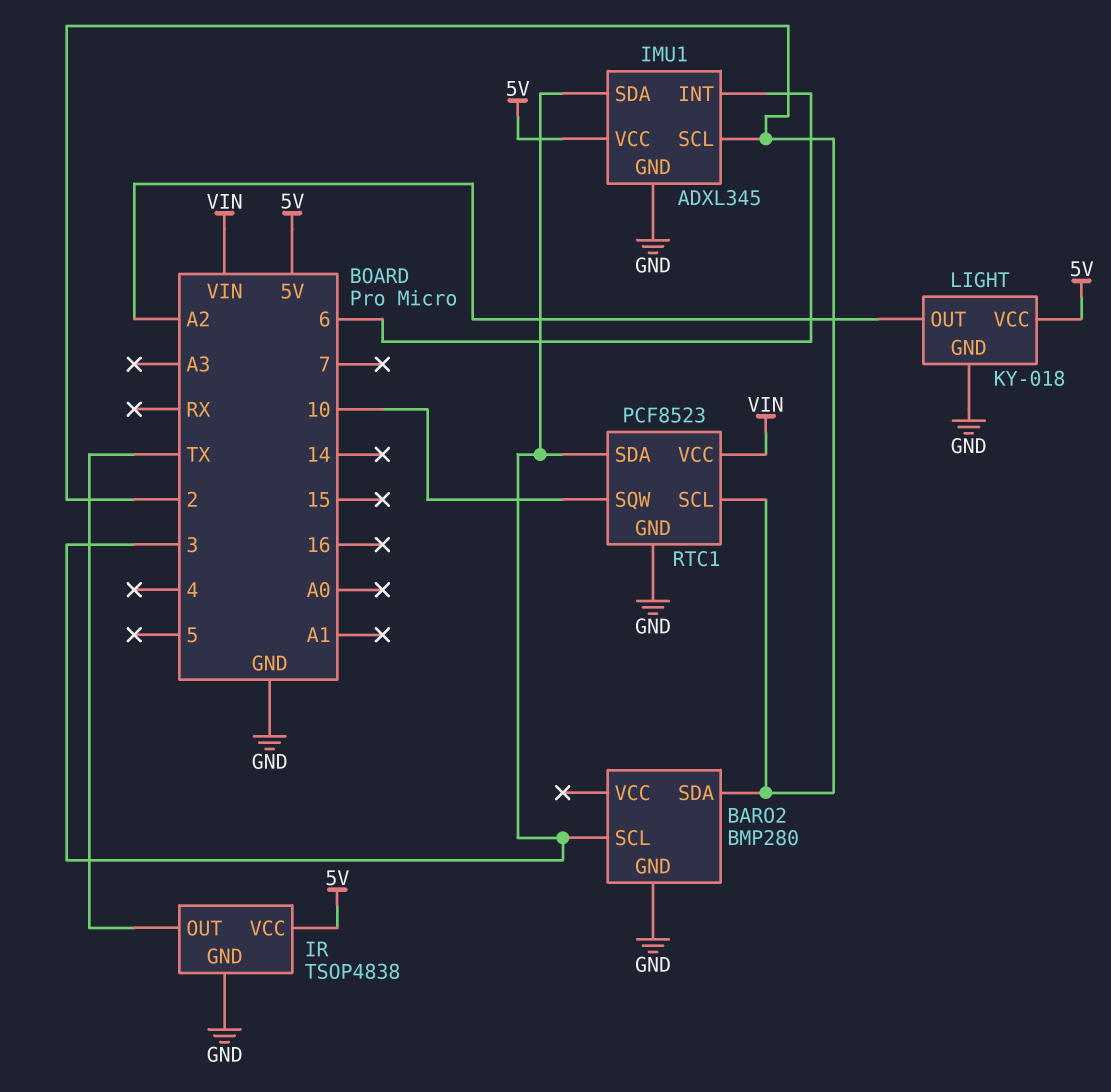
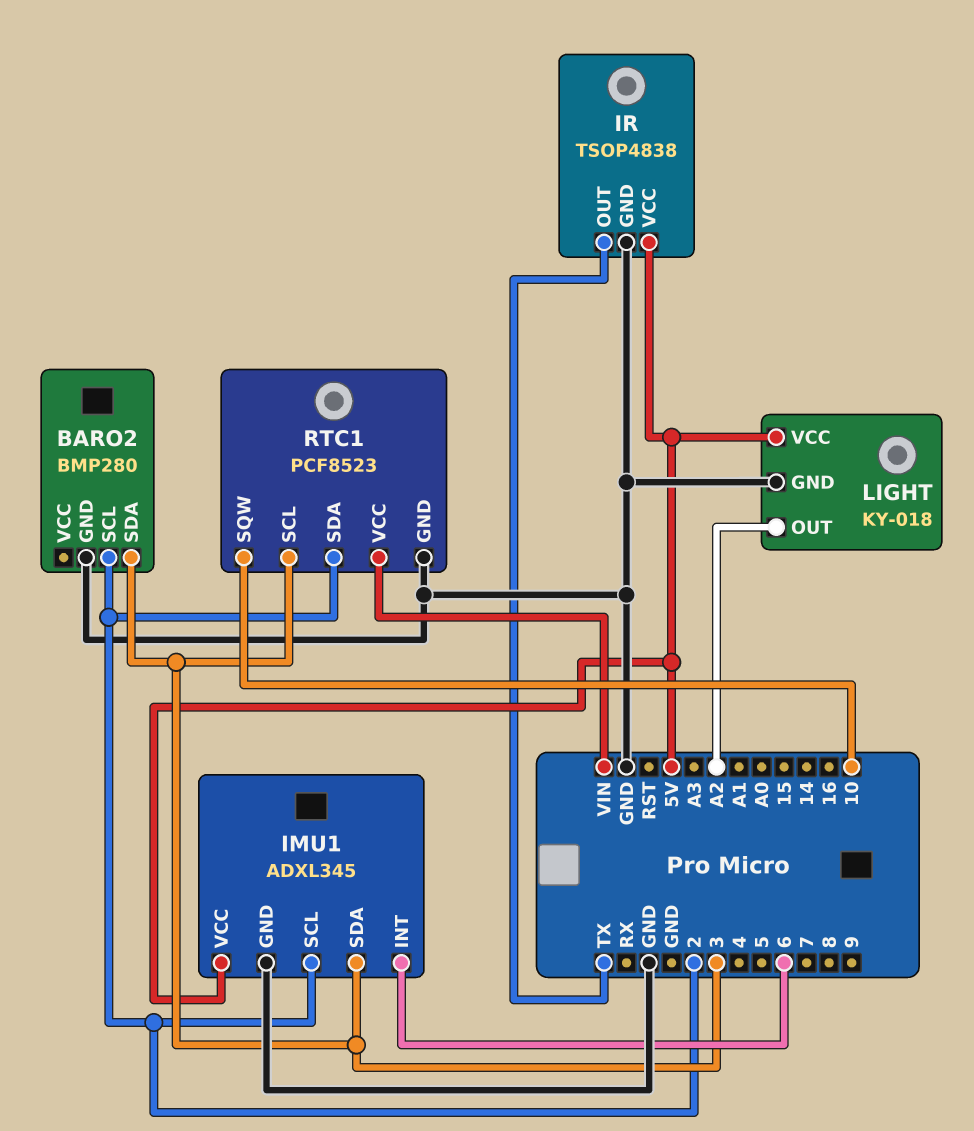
BARO2 pin SCL: 3 -> 2
BARO2 pin SDA: 2 -> 3
RTC1 pin SCL: 2 -> 3
RTC1 pin SDA: 3 -> 2

